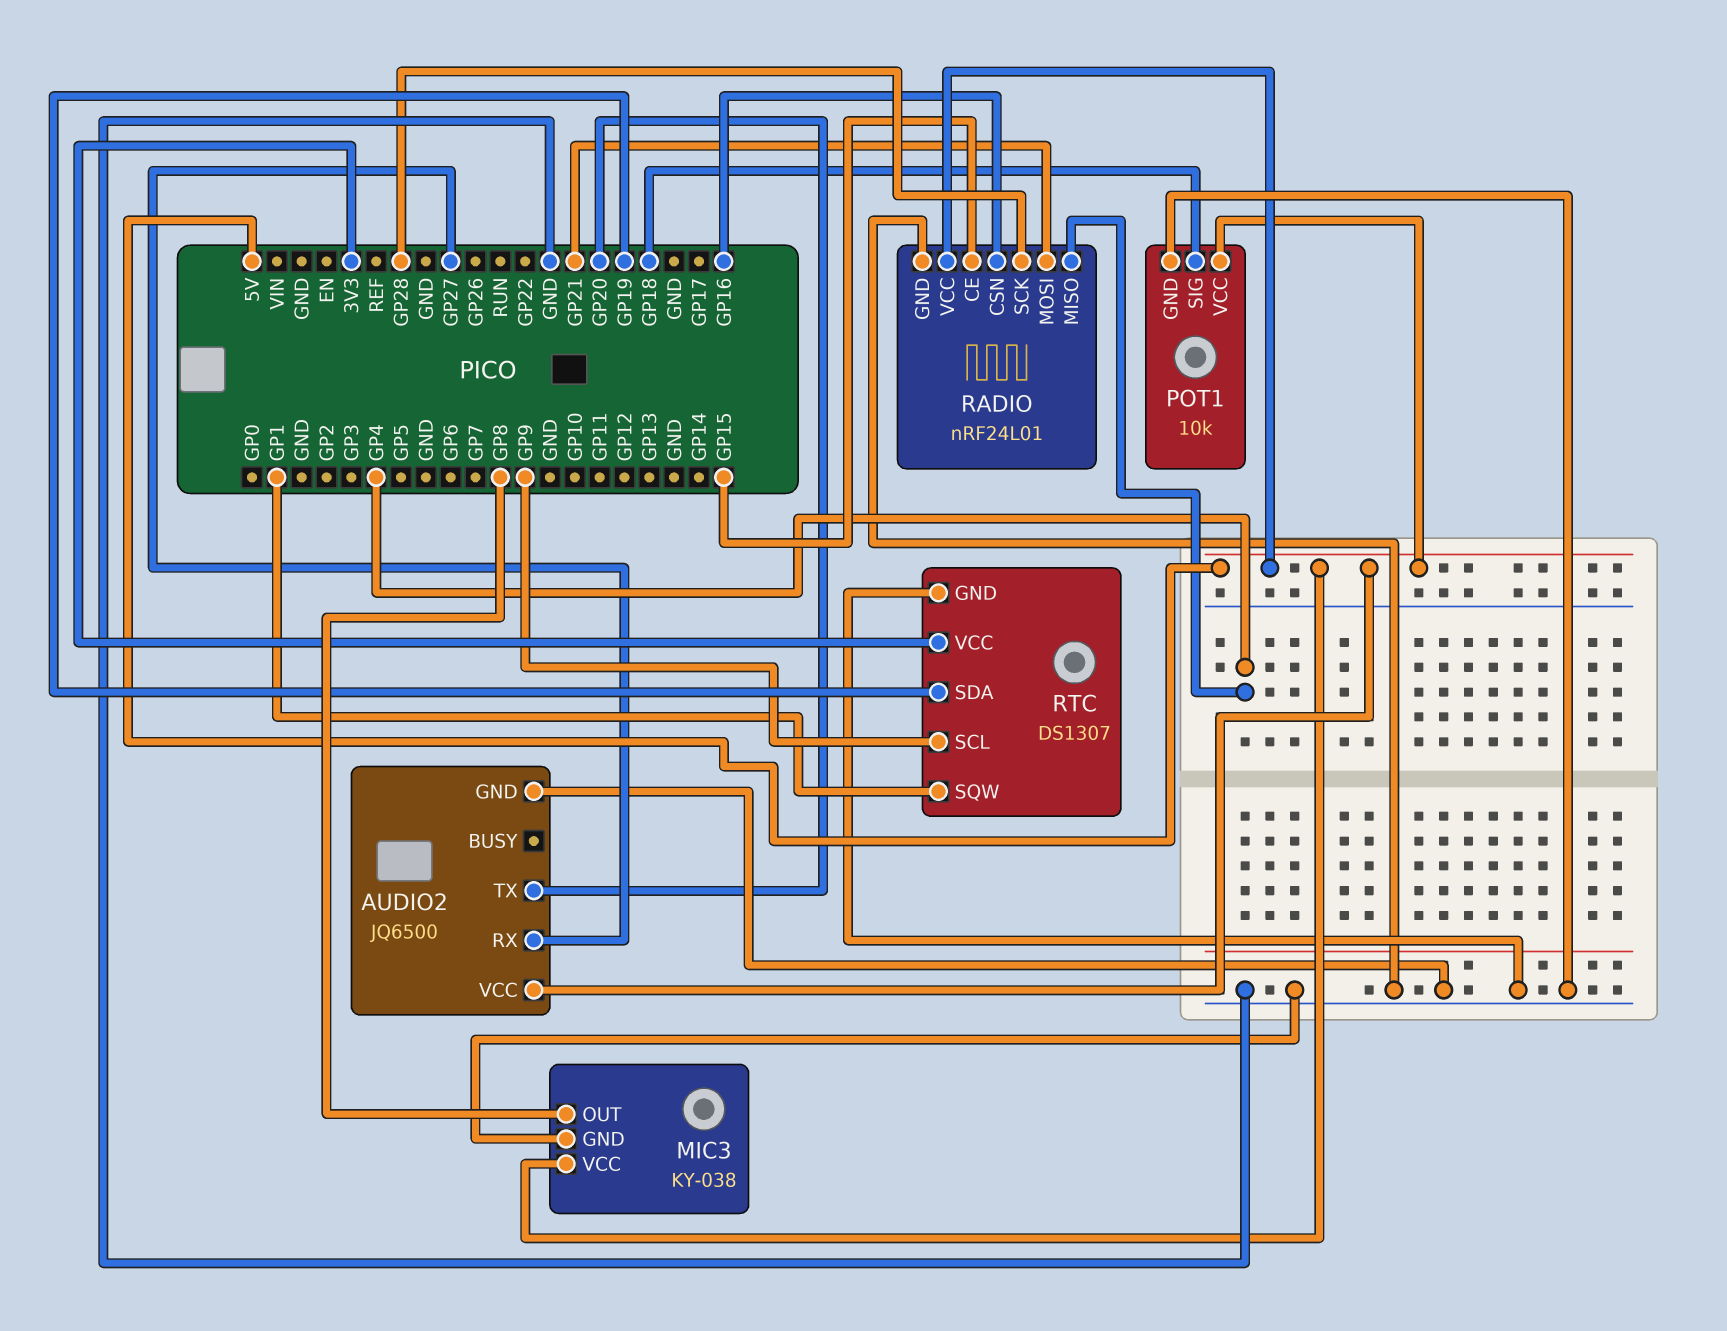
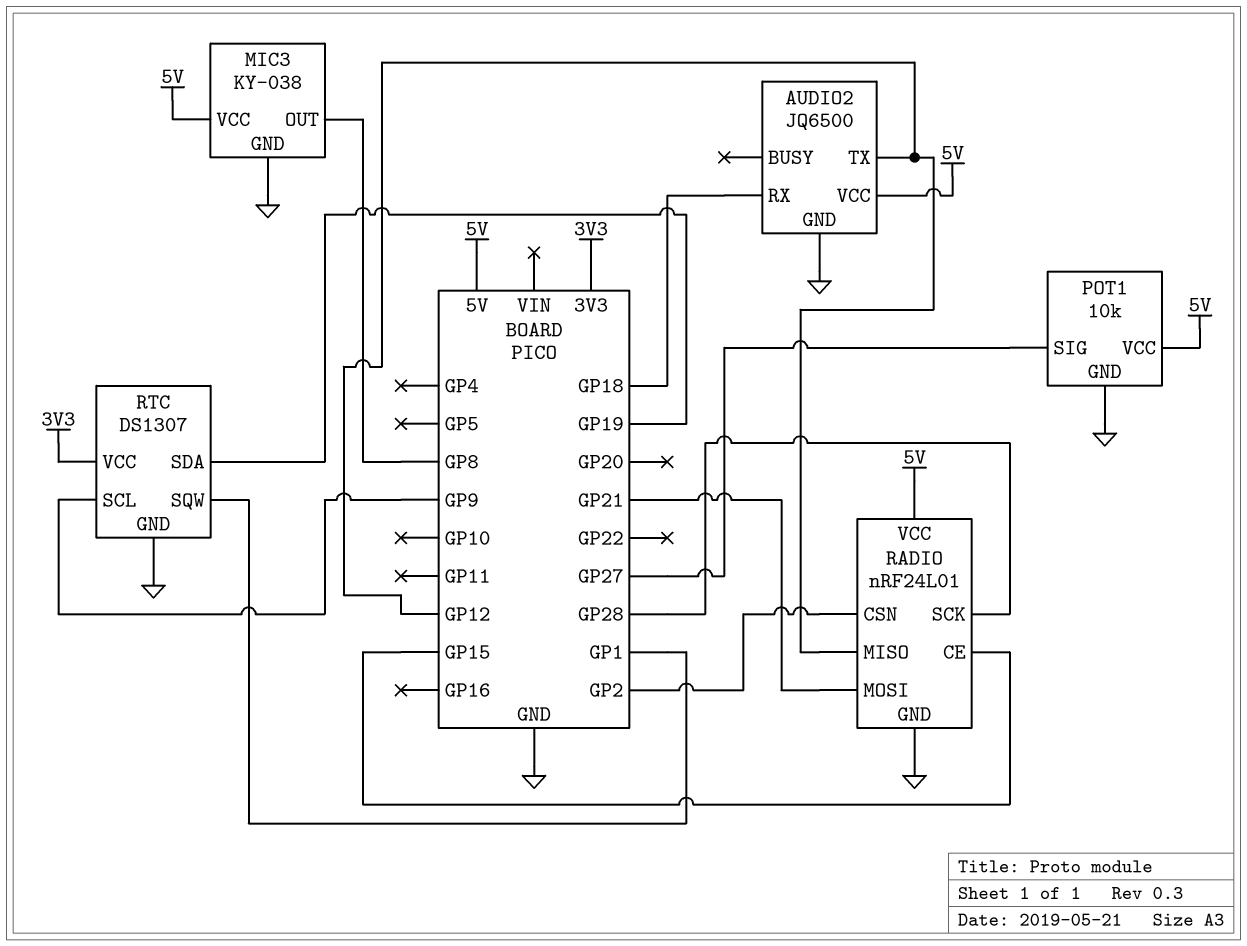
AUDIO2 pin RX: GP27 -> GP18
AUDIO2 pin TX: GP20 -> GP12
POT1 pin SIG: GP18 -> GP27
RADIO pin CSN: GP16 -> GP2
RADIO pin MISO: GP4 -> GP12

